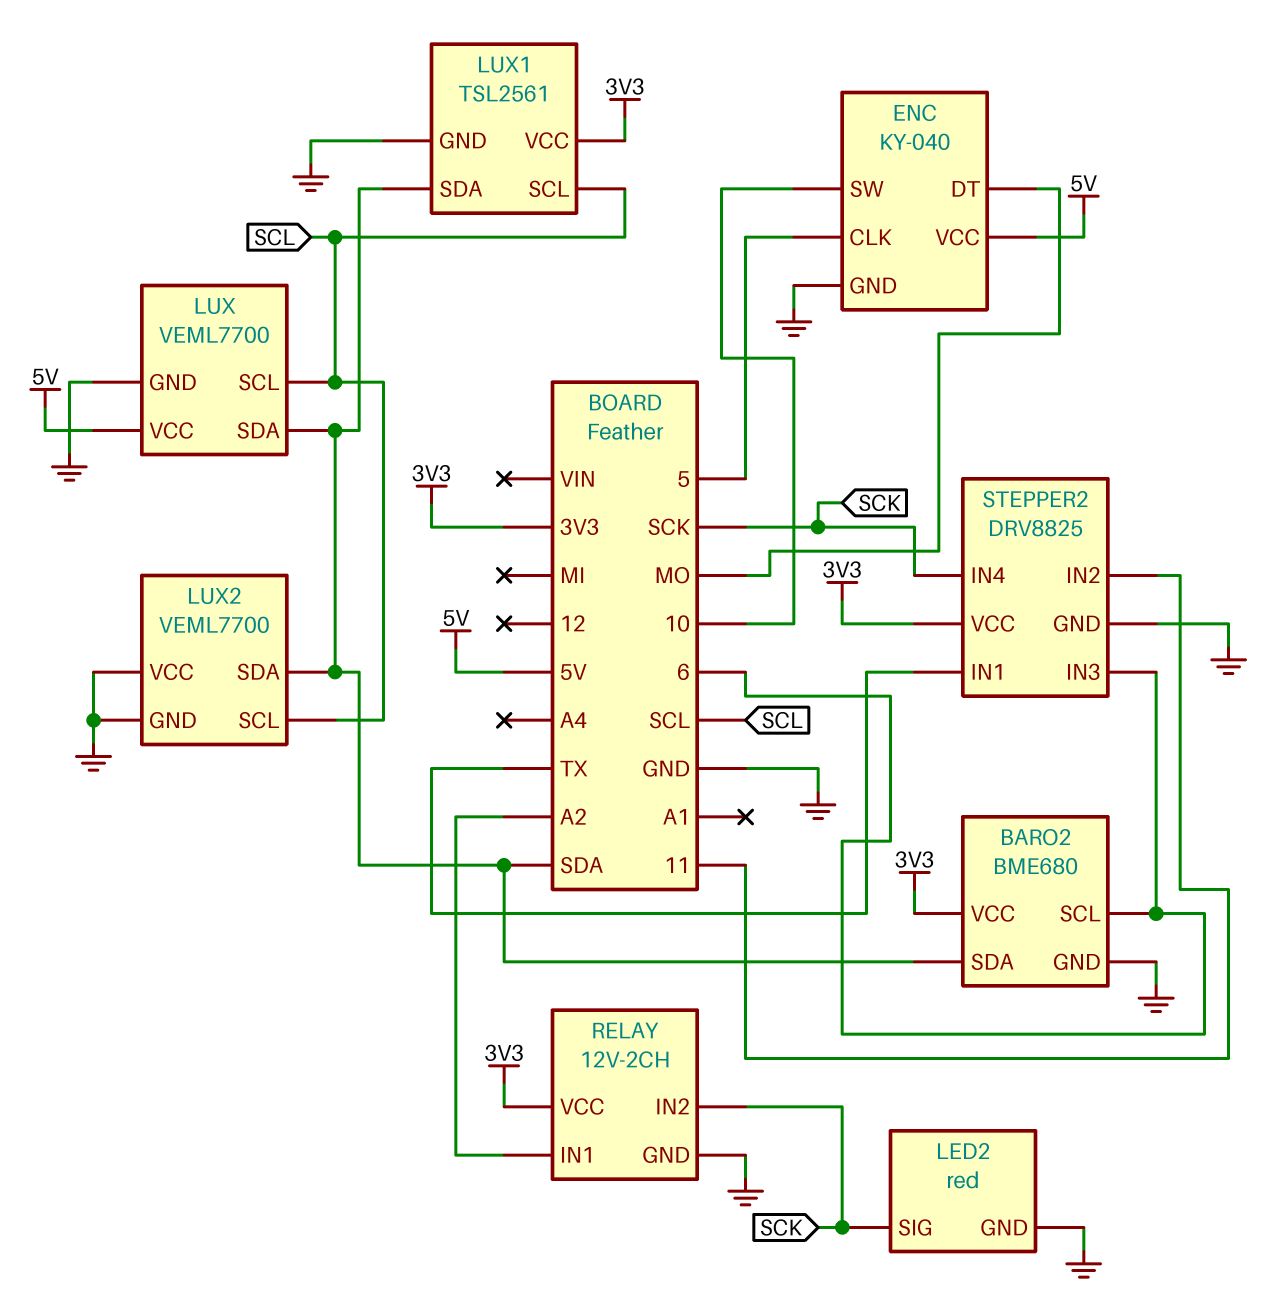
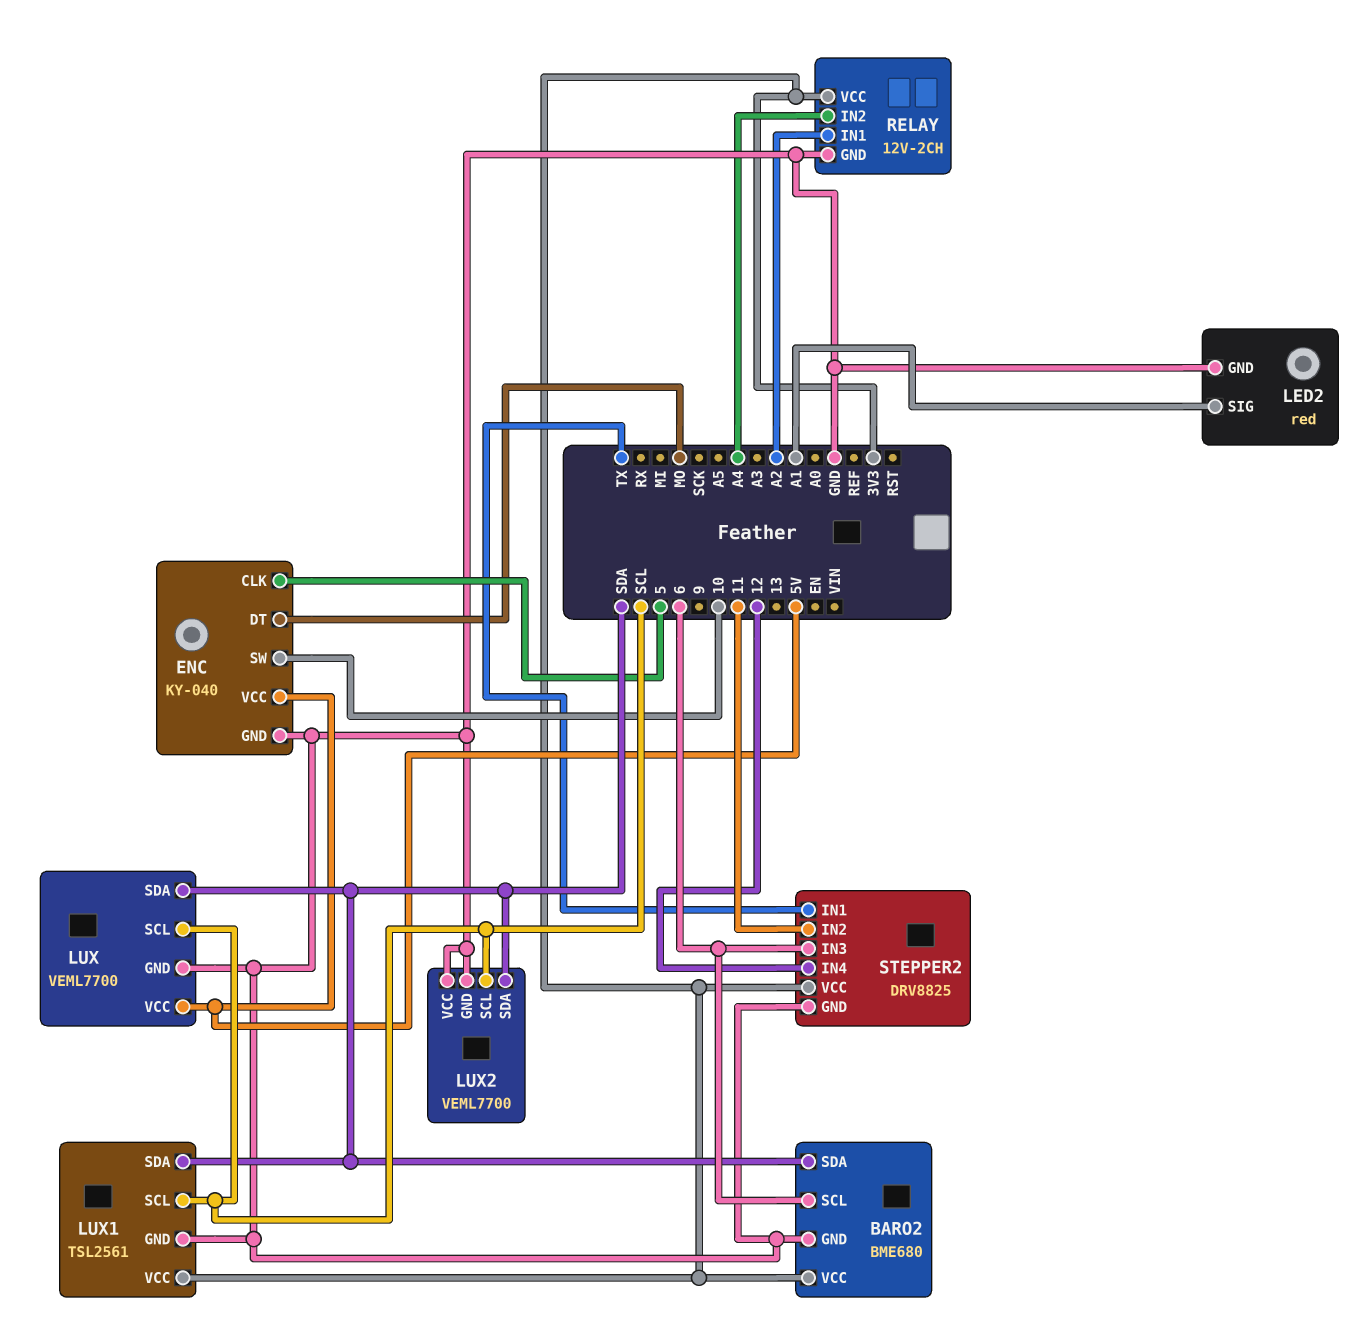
LED2 pin SIG: SCK -> A1
RELAY pin IN2: SCK -> A4
STEPPER2 pin IN4: SCK -> 12

